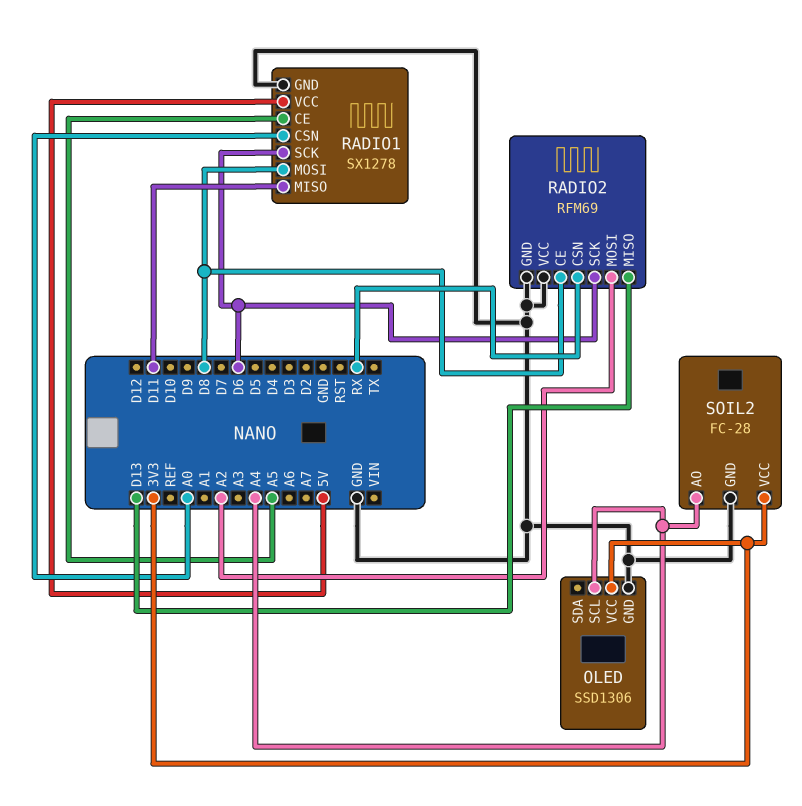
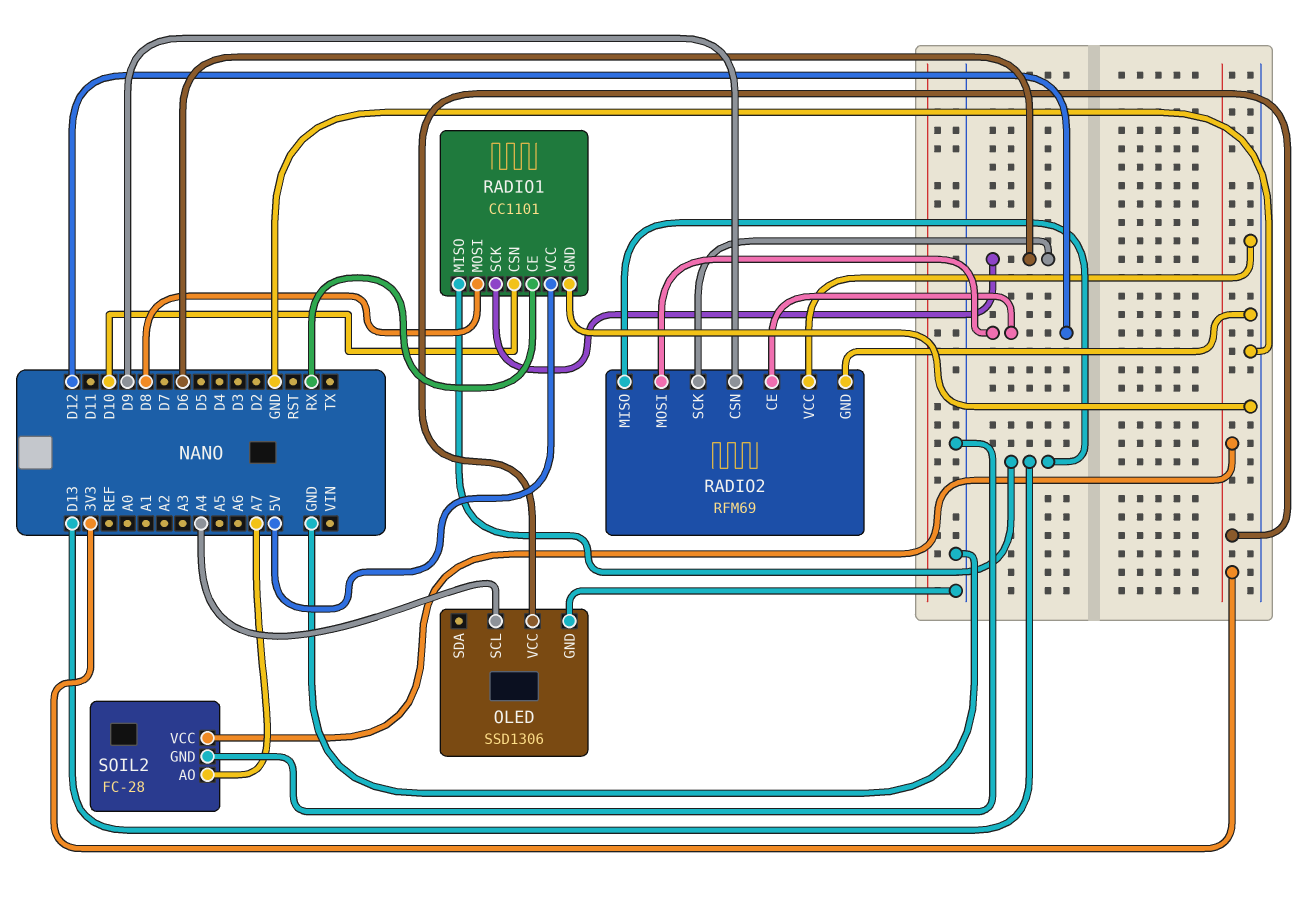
RADIO1: SX1278 -> CC1101
RADIO1 pin CE: A5 -> RX
RADIO1 pin CSN: A0 -> D10
RADIO1 pin MISO: D11 -> D13
RADIO2 pin CE: D8 -> D12
RADIO2 pin CSN: RX -> D9
RADIO2 pin MOSI: A2 -> D12
SOIL2 pin AO: A4 -> A7

